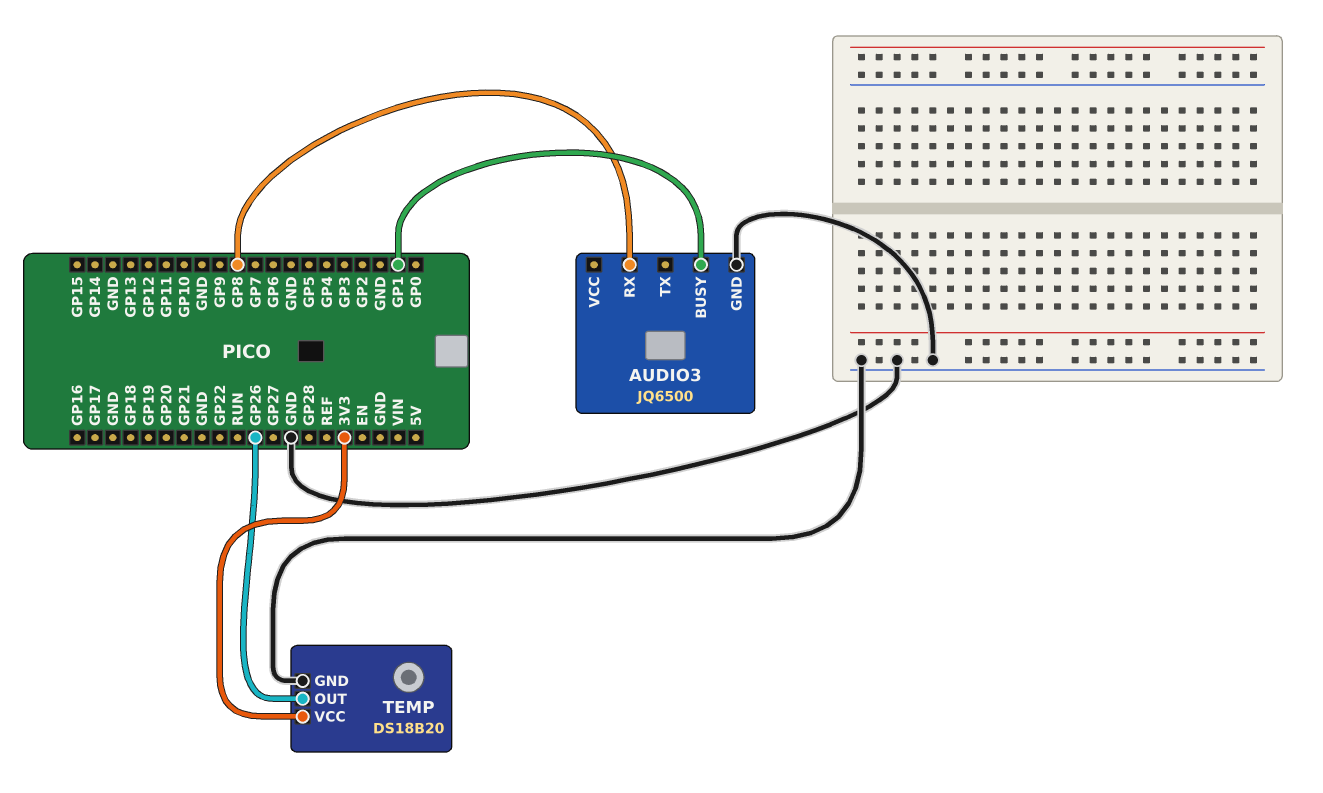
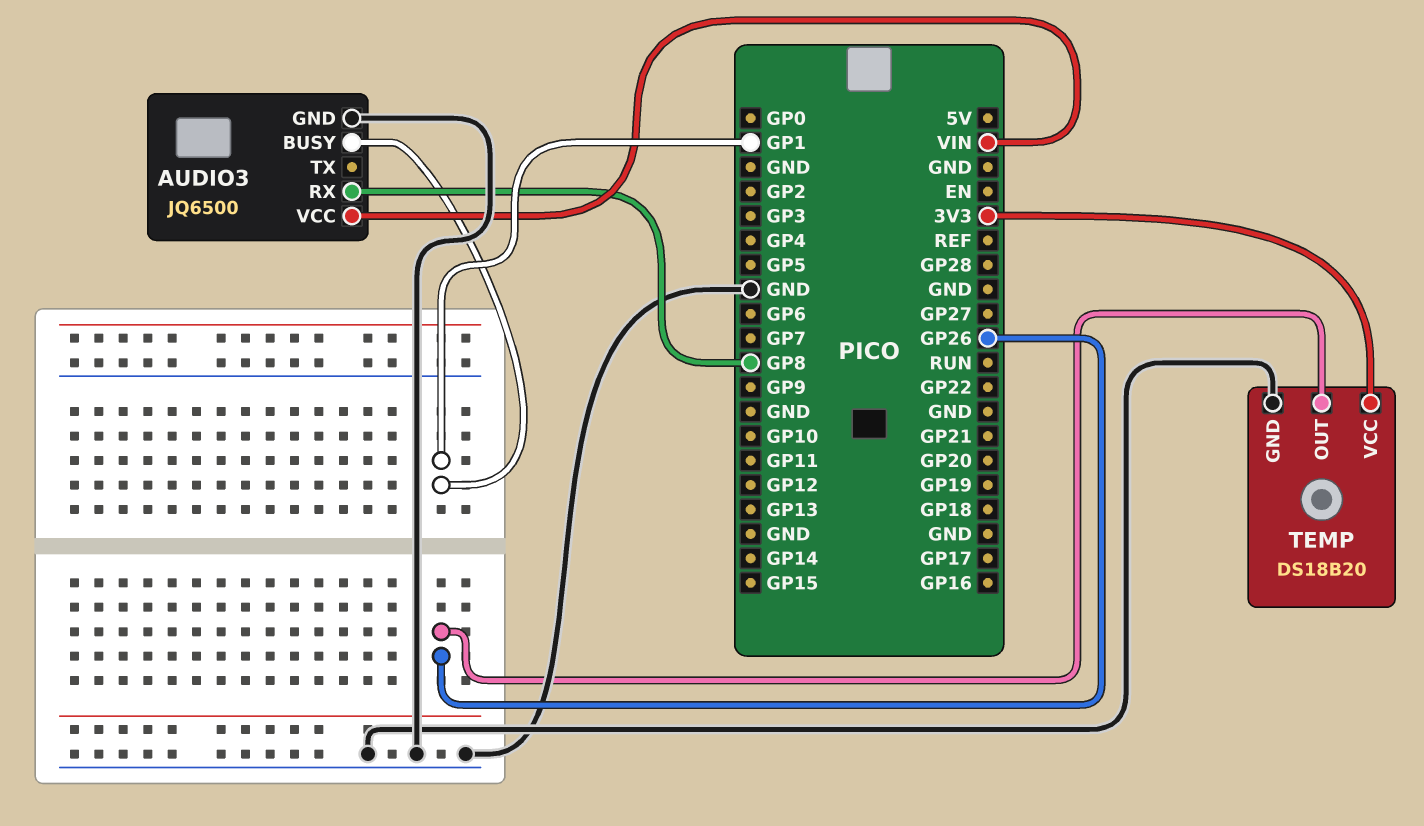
AUDIO3 pin VCC: none -> VIN

